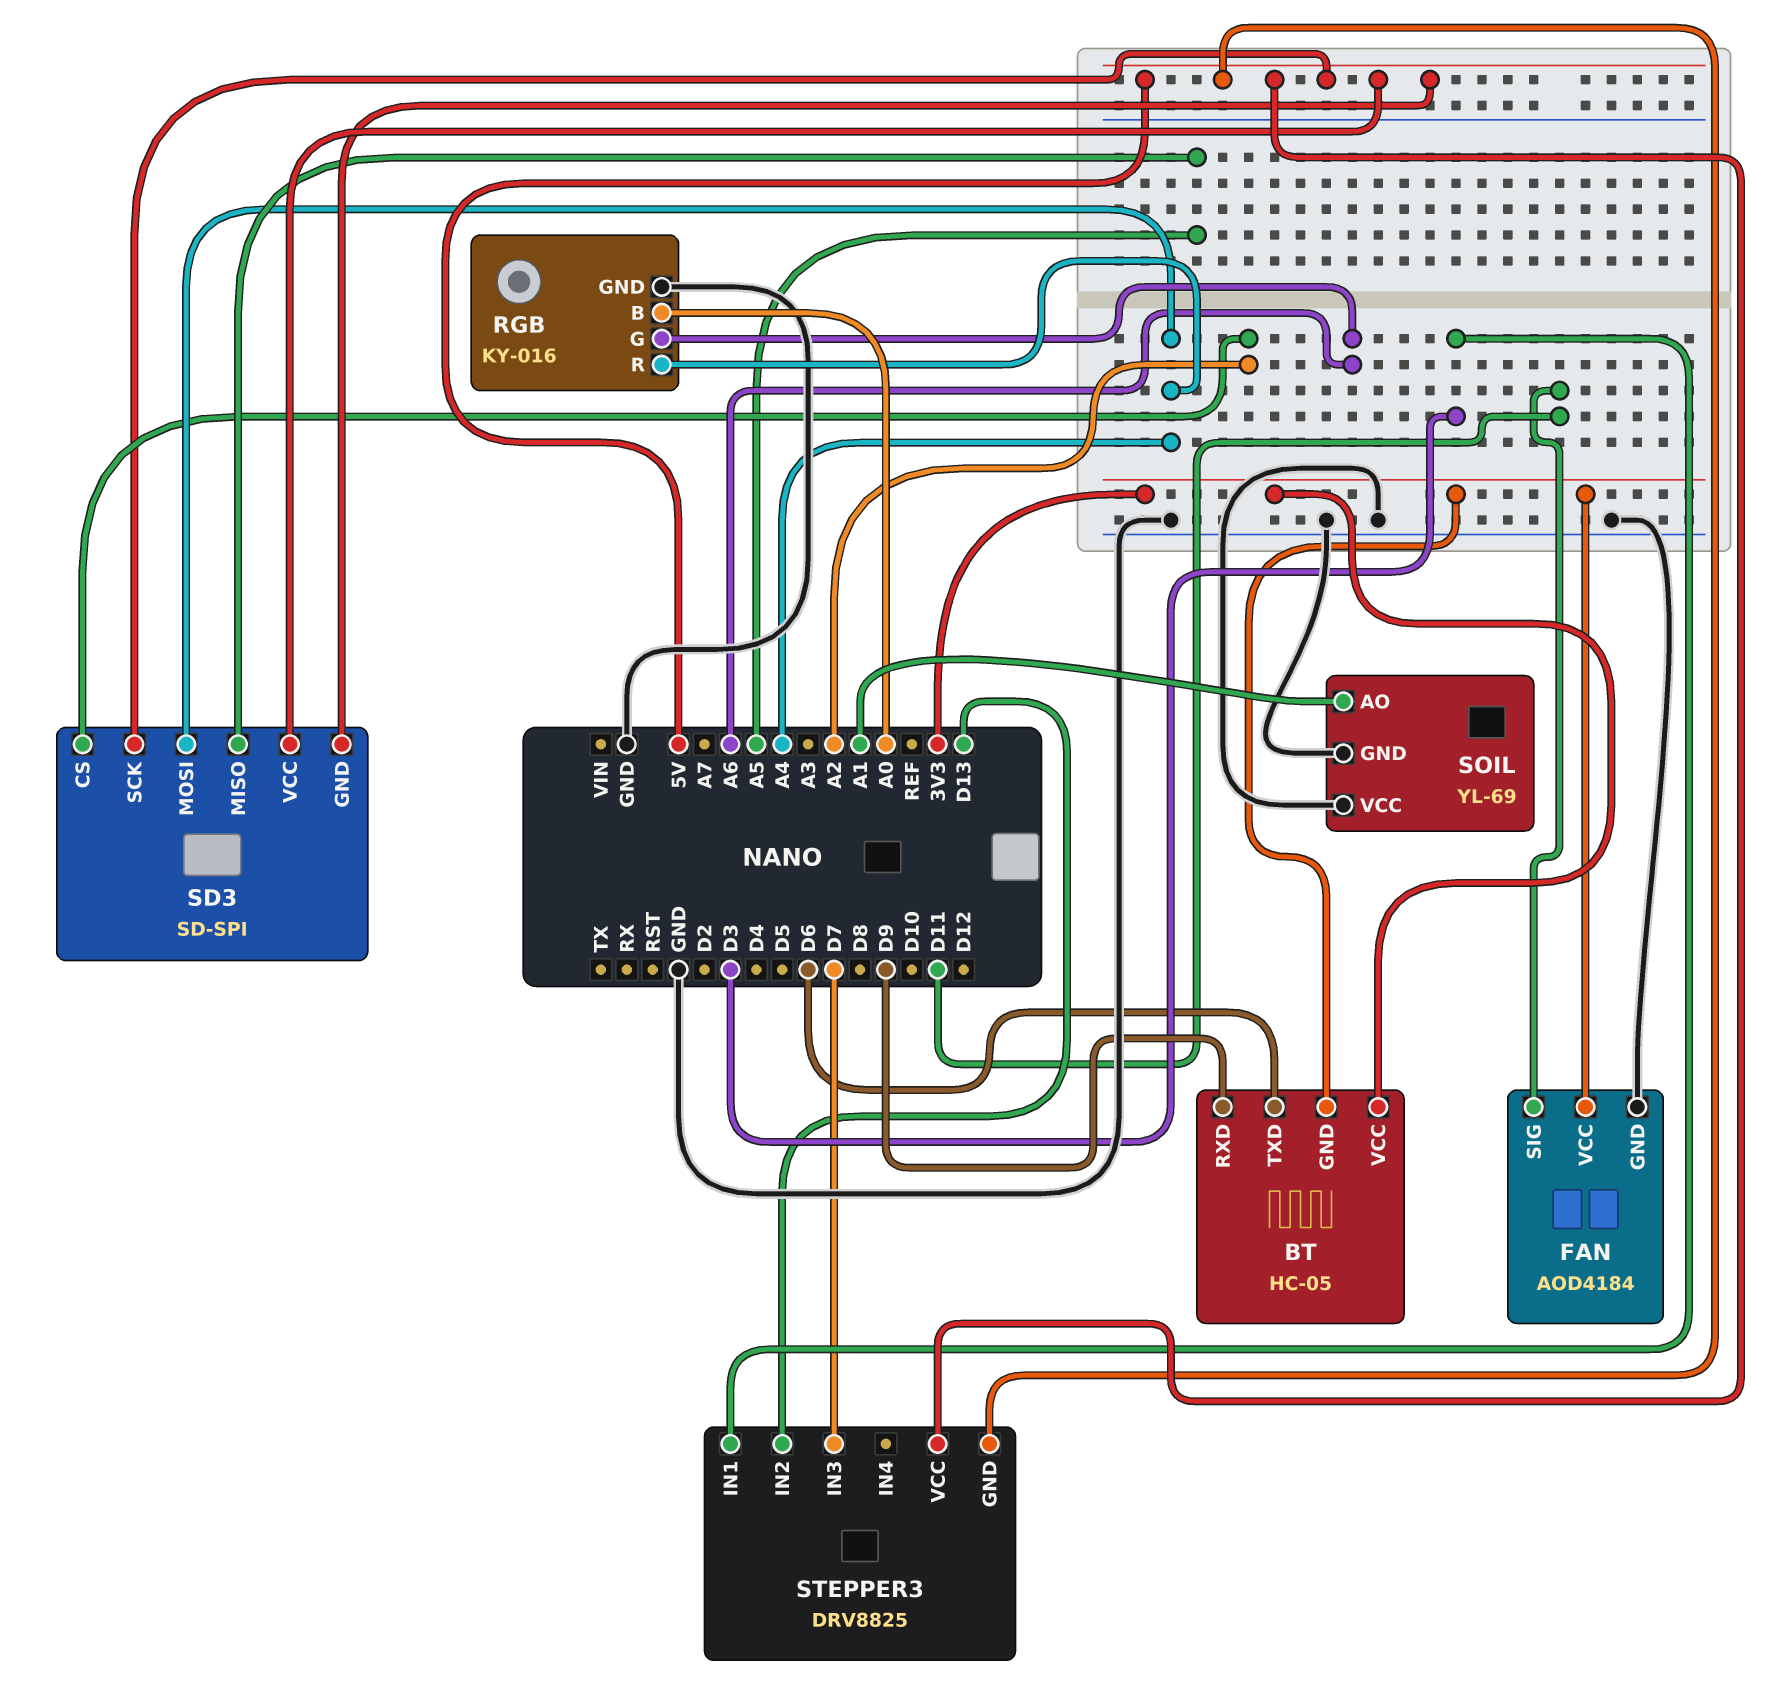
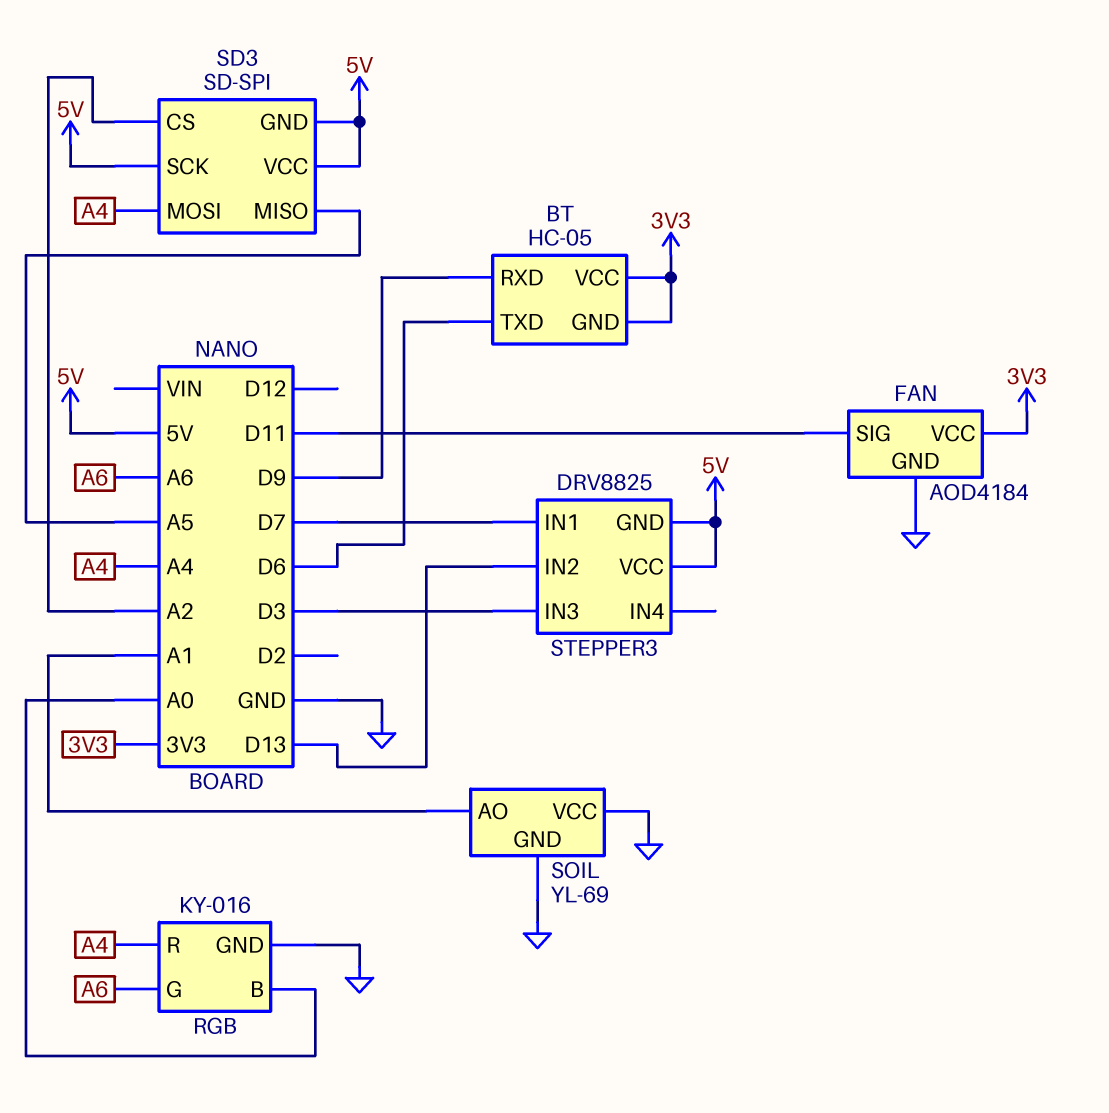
STEPPER3 pin IN1: D3 -> D7
STEPPER3 pin IN3: D7 -> D3

